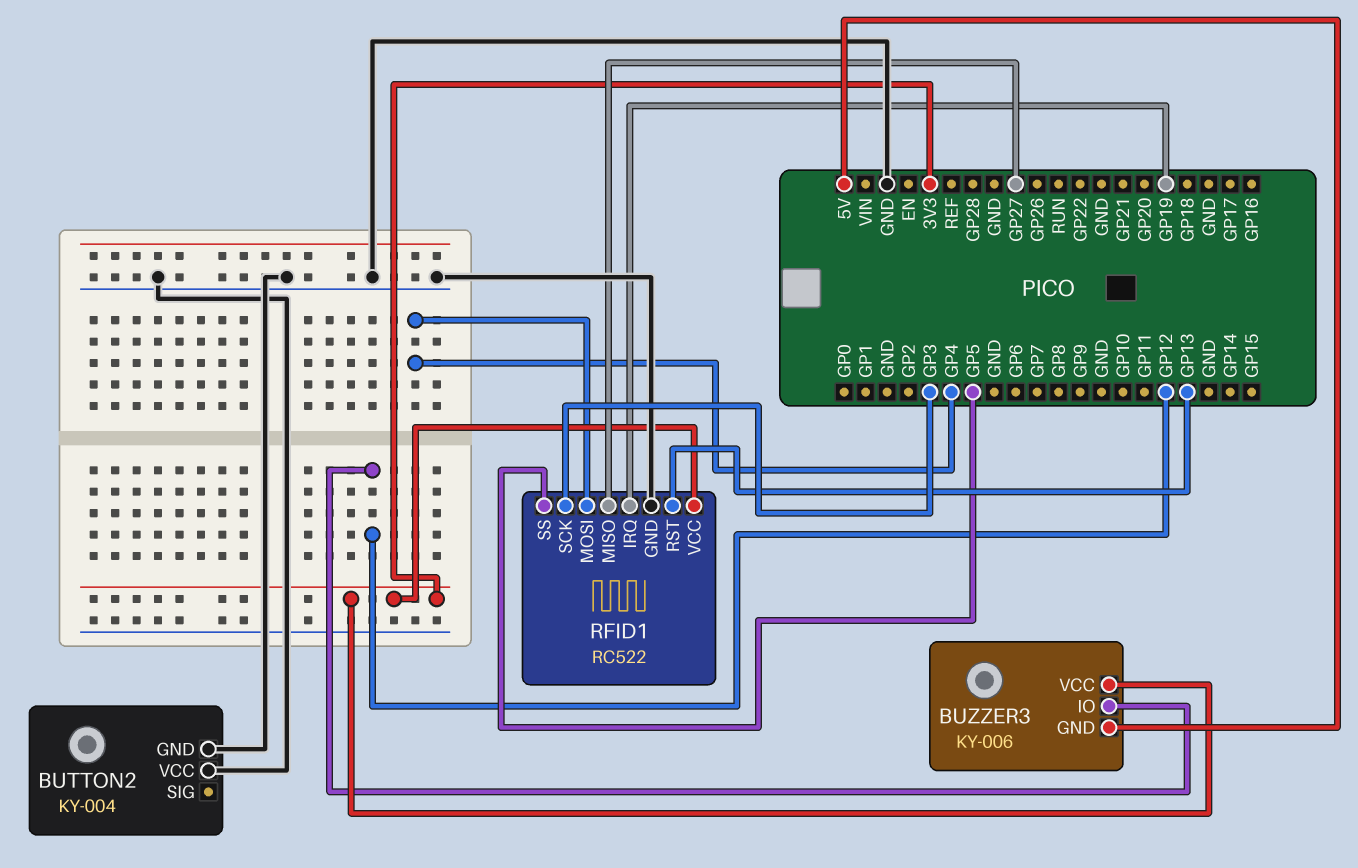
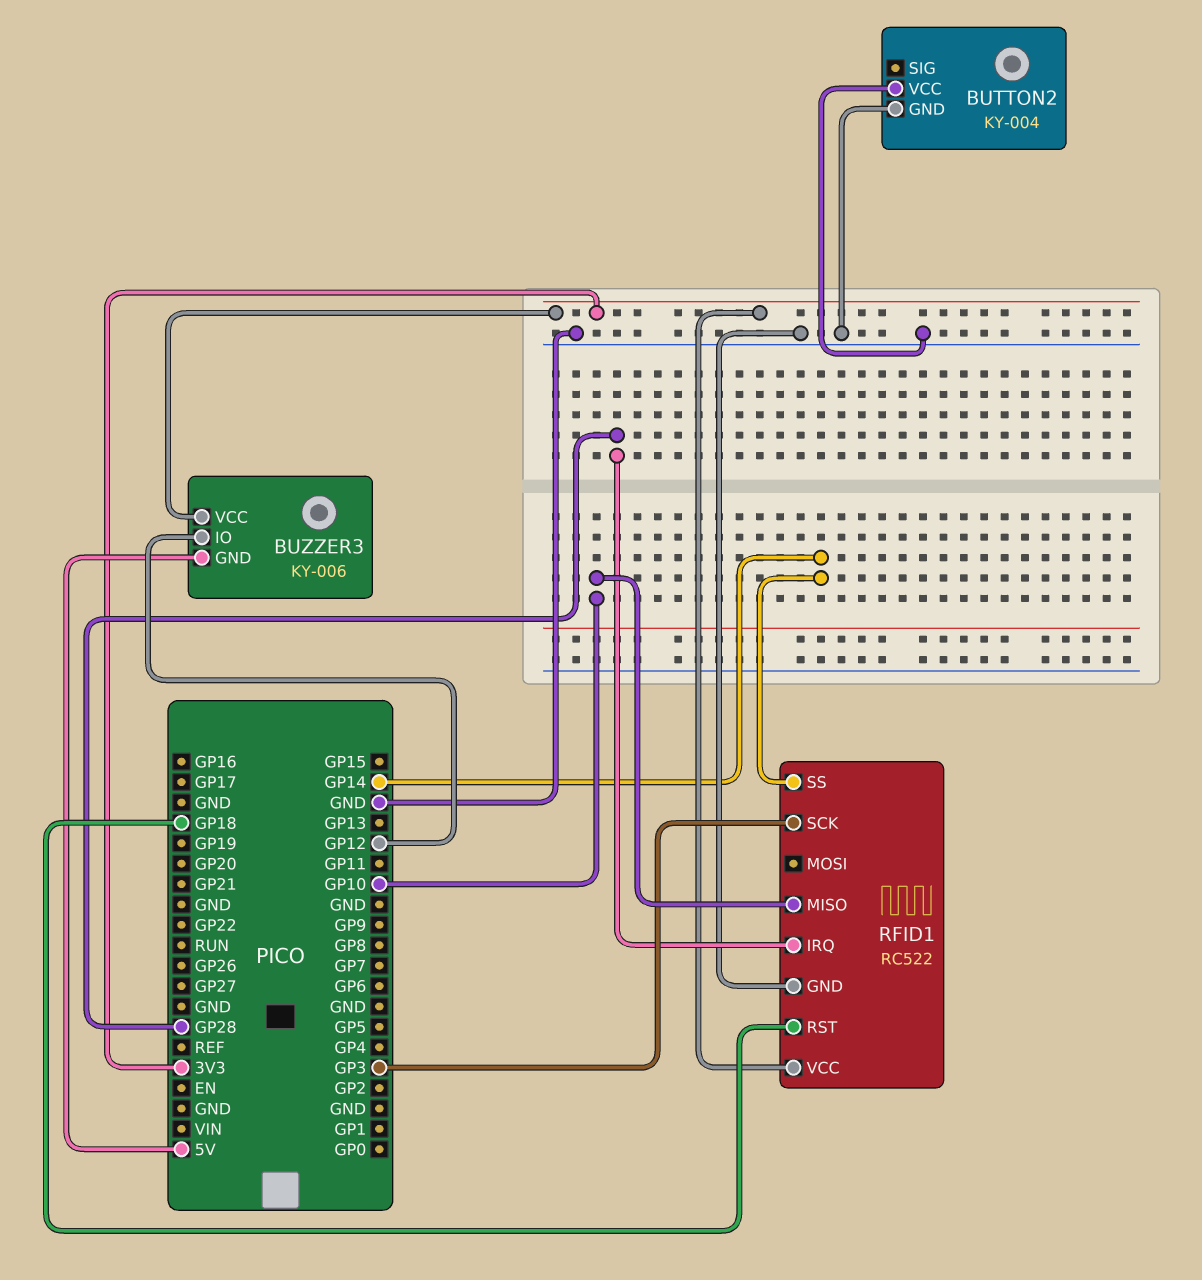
RFID1 pin IRQ: GP19 -> GP28
RFID1 pin MISO: GP27 -> GP10
RFID1 pin MOSI: GP4 -> none
RFID1 pin RST: GP13 -> GP18
RFID1 pin SS: GP5 -> GP14

